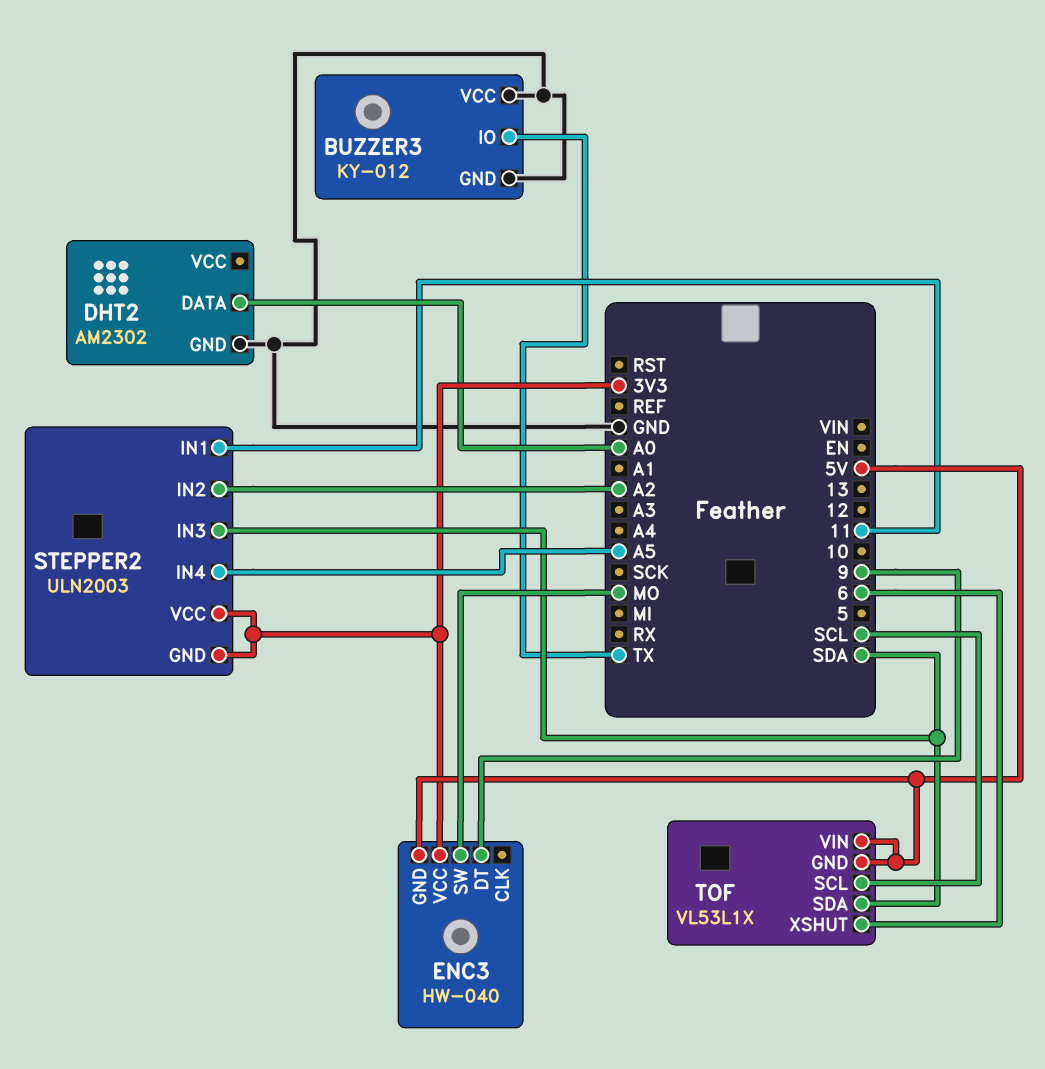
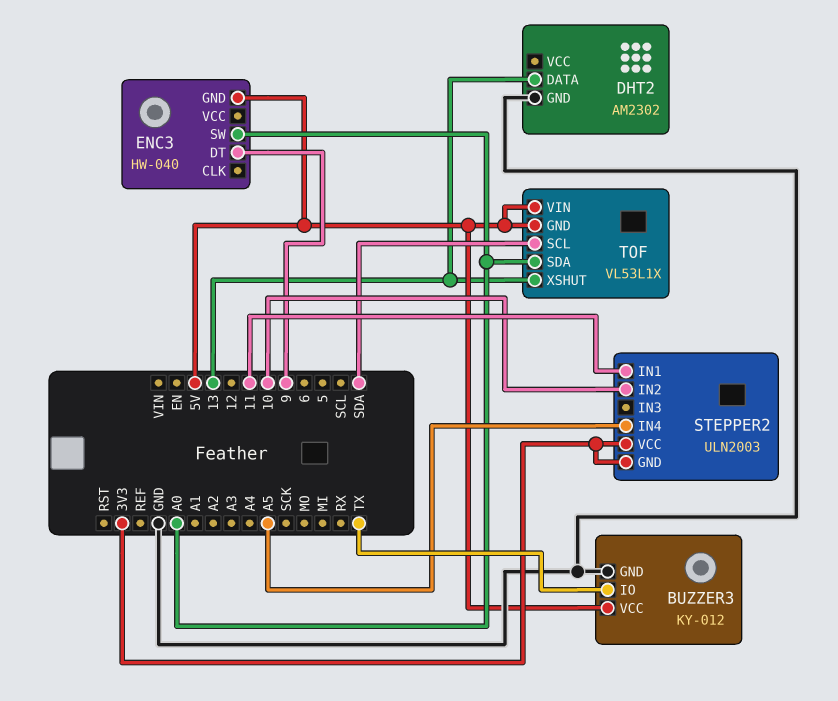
BUZZER3 pin VCC: GND -> 5V
DHT2 pin DATA: A0 -> 13
ENC3 pin SW: MO -> A0
ENC3 pin VCC: 3V3 -> none
STEPPER2 pin IN2: A2 -> 10
STEPPER2 pin IN3: SDA -> none
TOF pin SCL: SCL -> SDA
TOF pin SDA: SDA -> A0
TOF pin XSHUT: 6 -> 13

